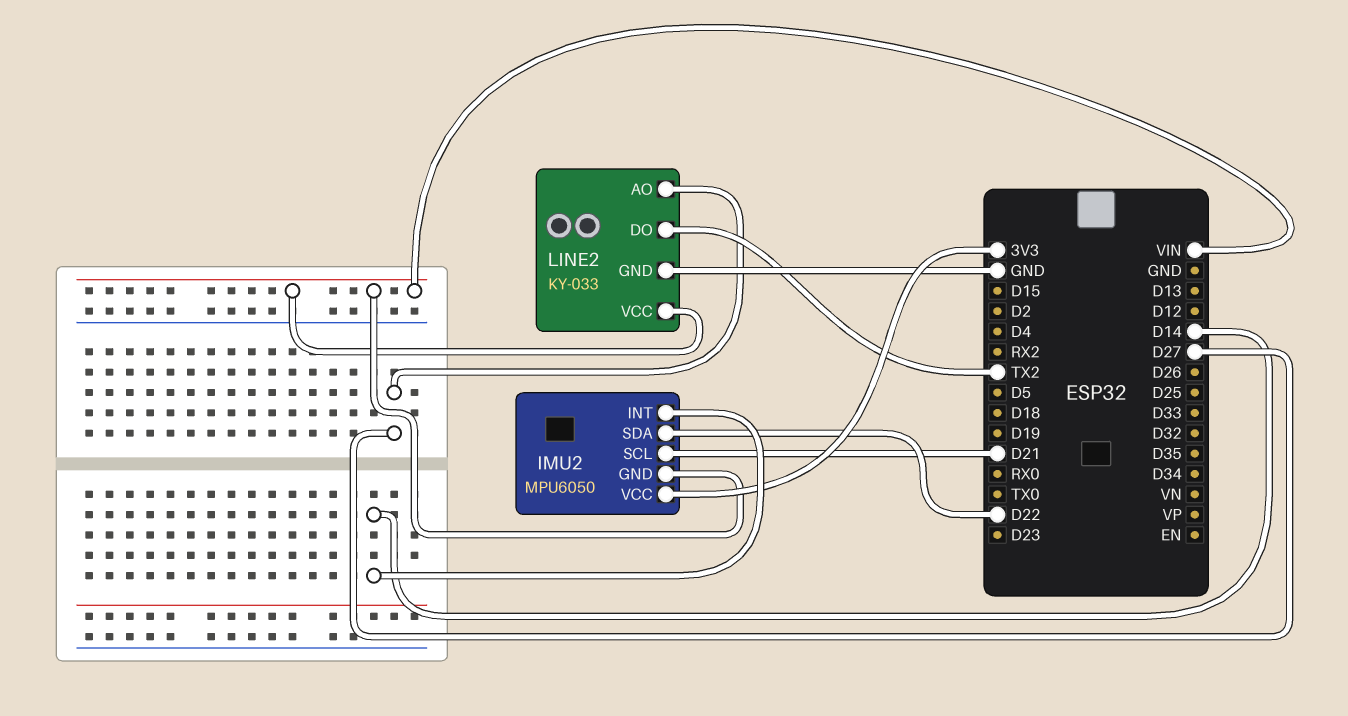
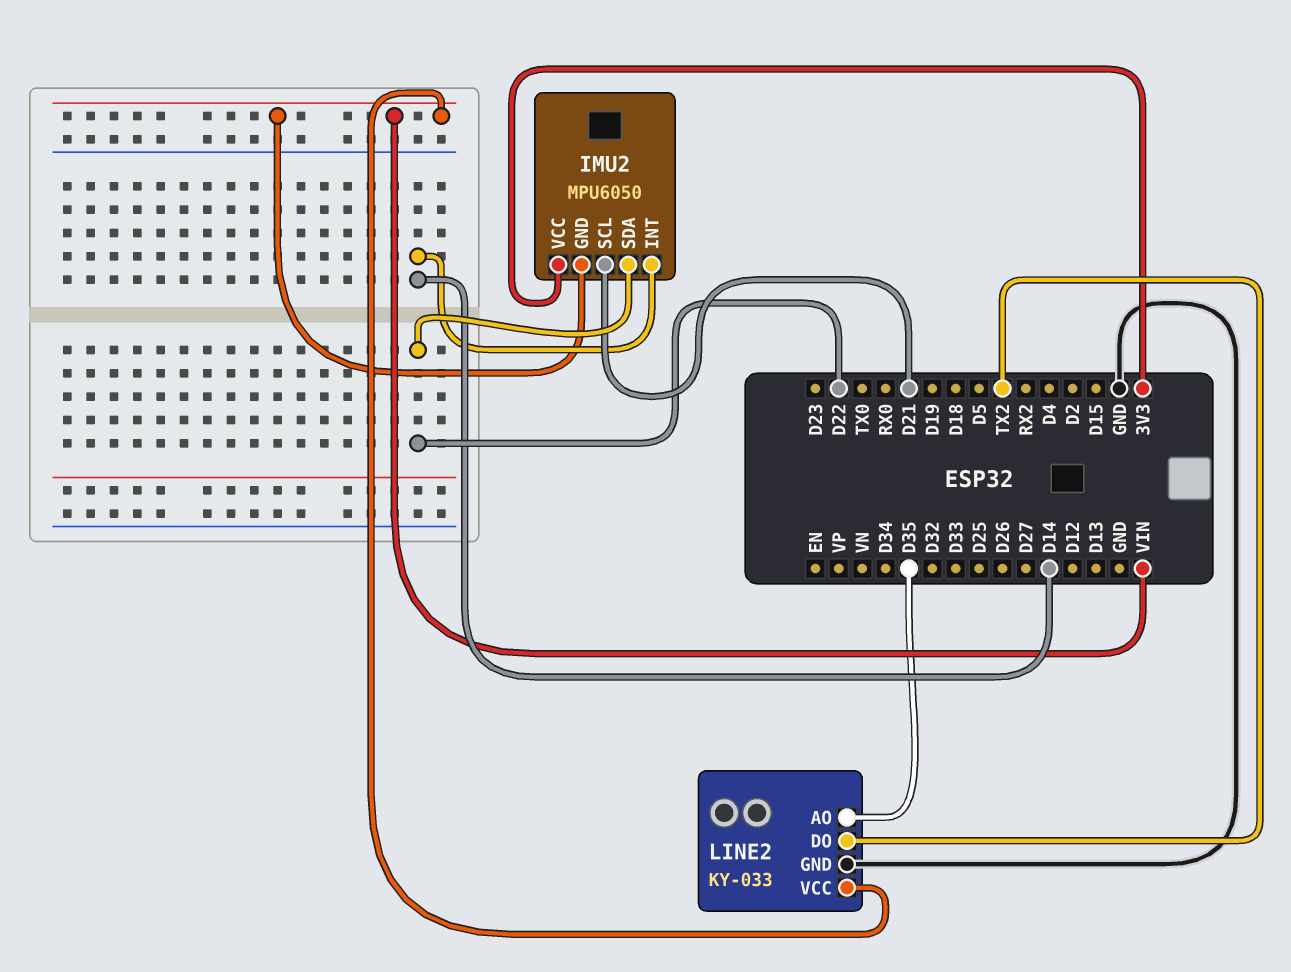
LINE2 pin AO: D27 -> D35

